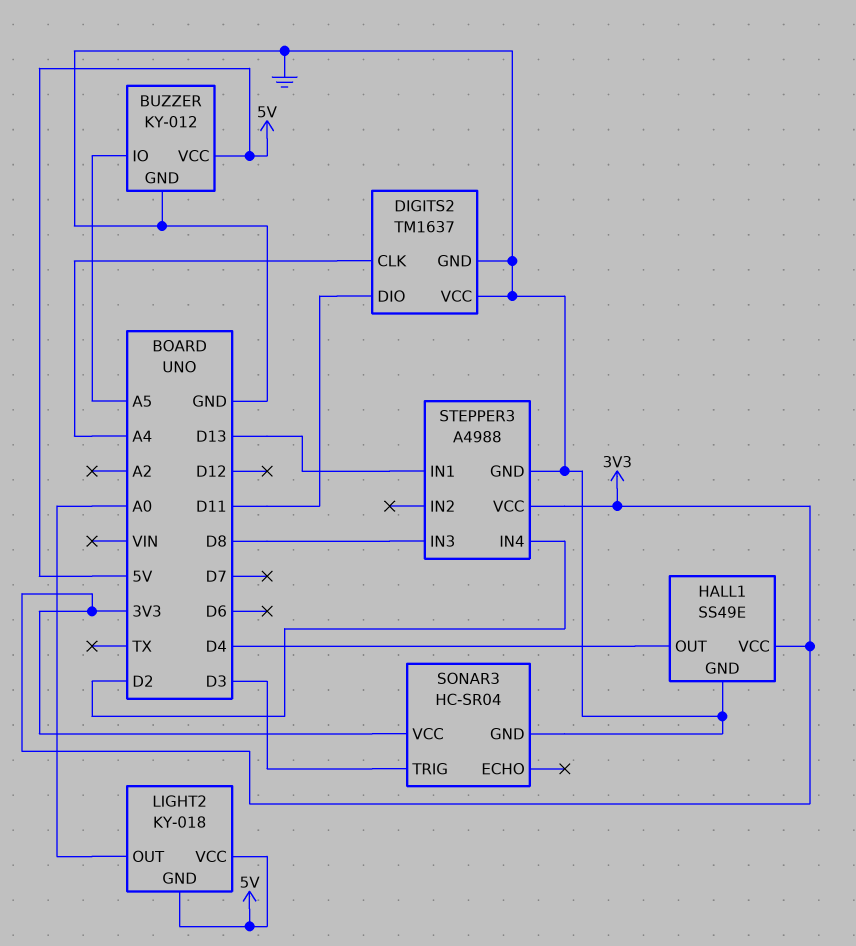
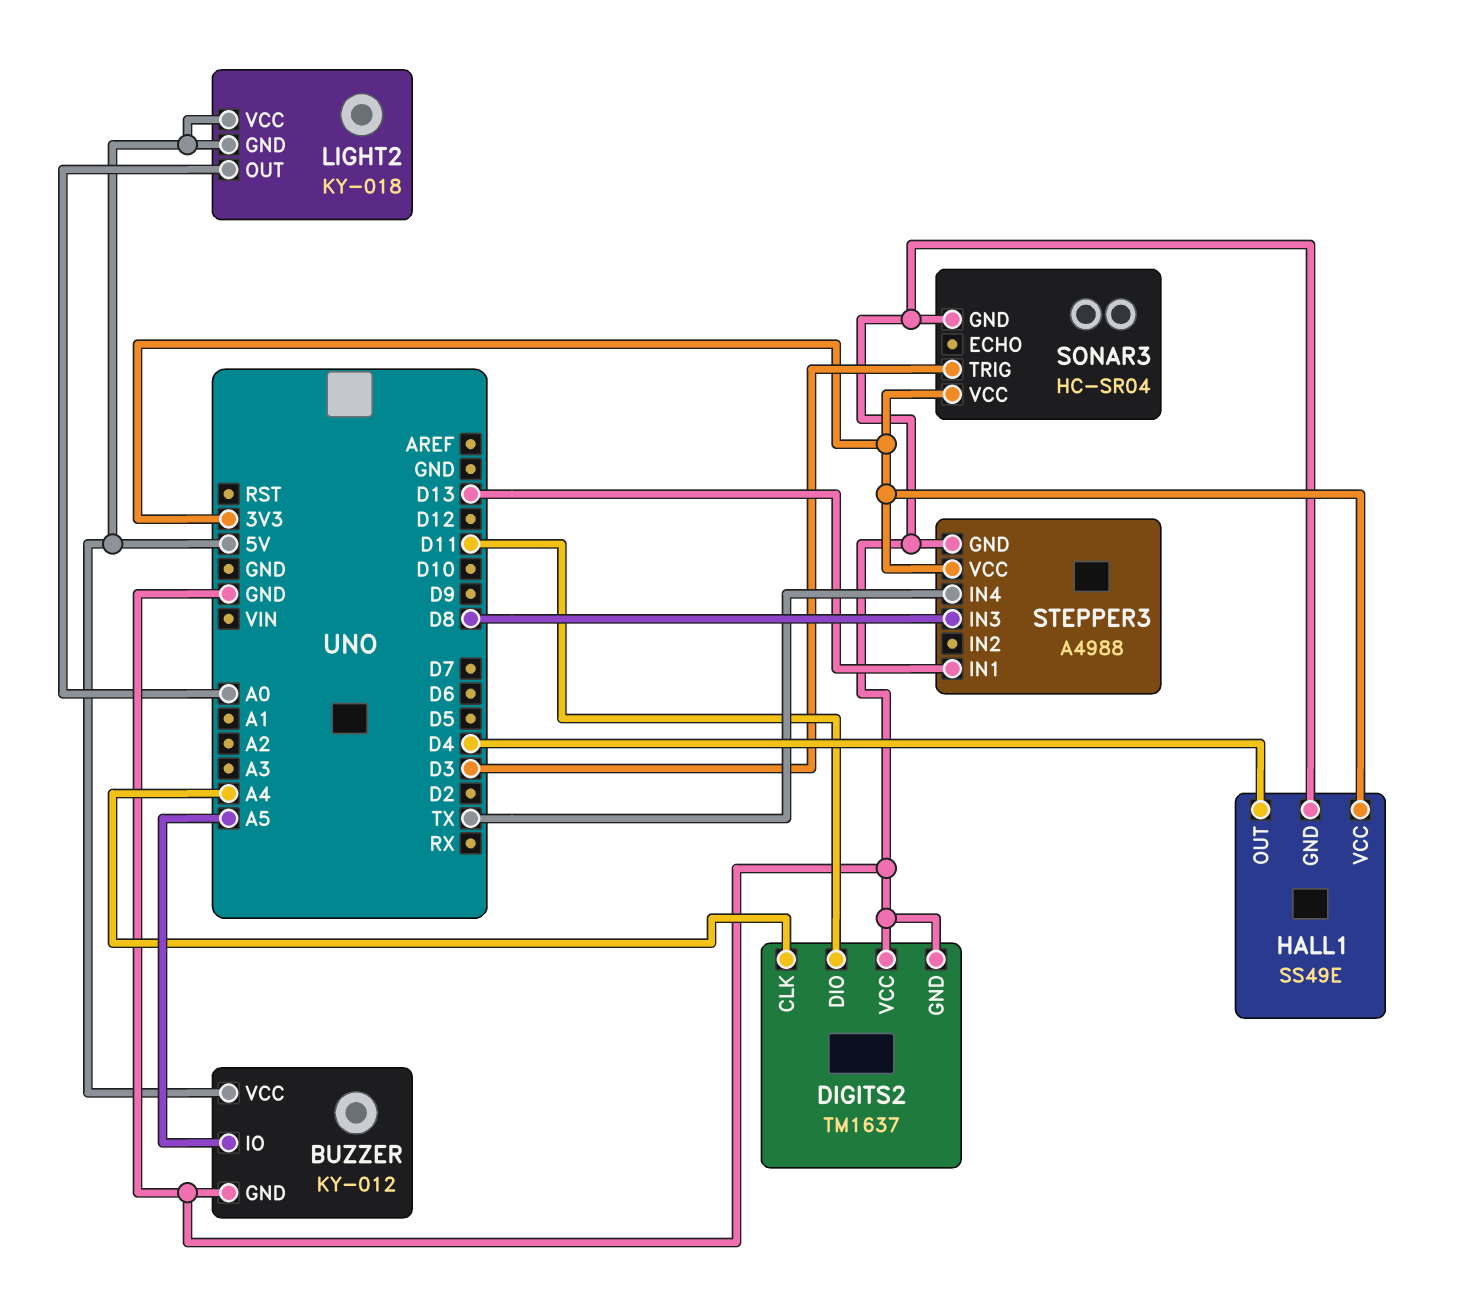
STEPPER3 pin IN4: D2 -> TX

